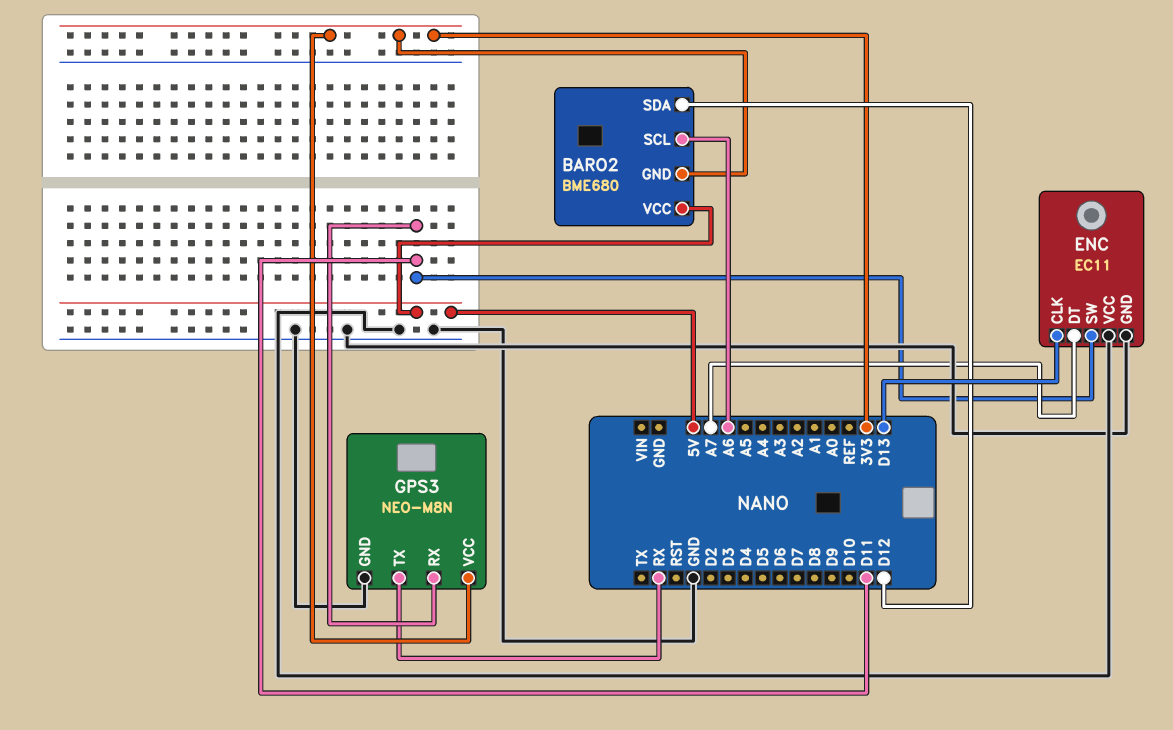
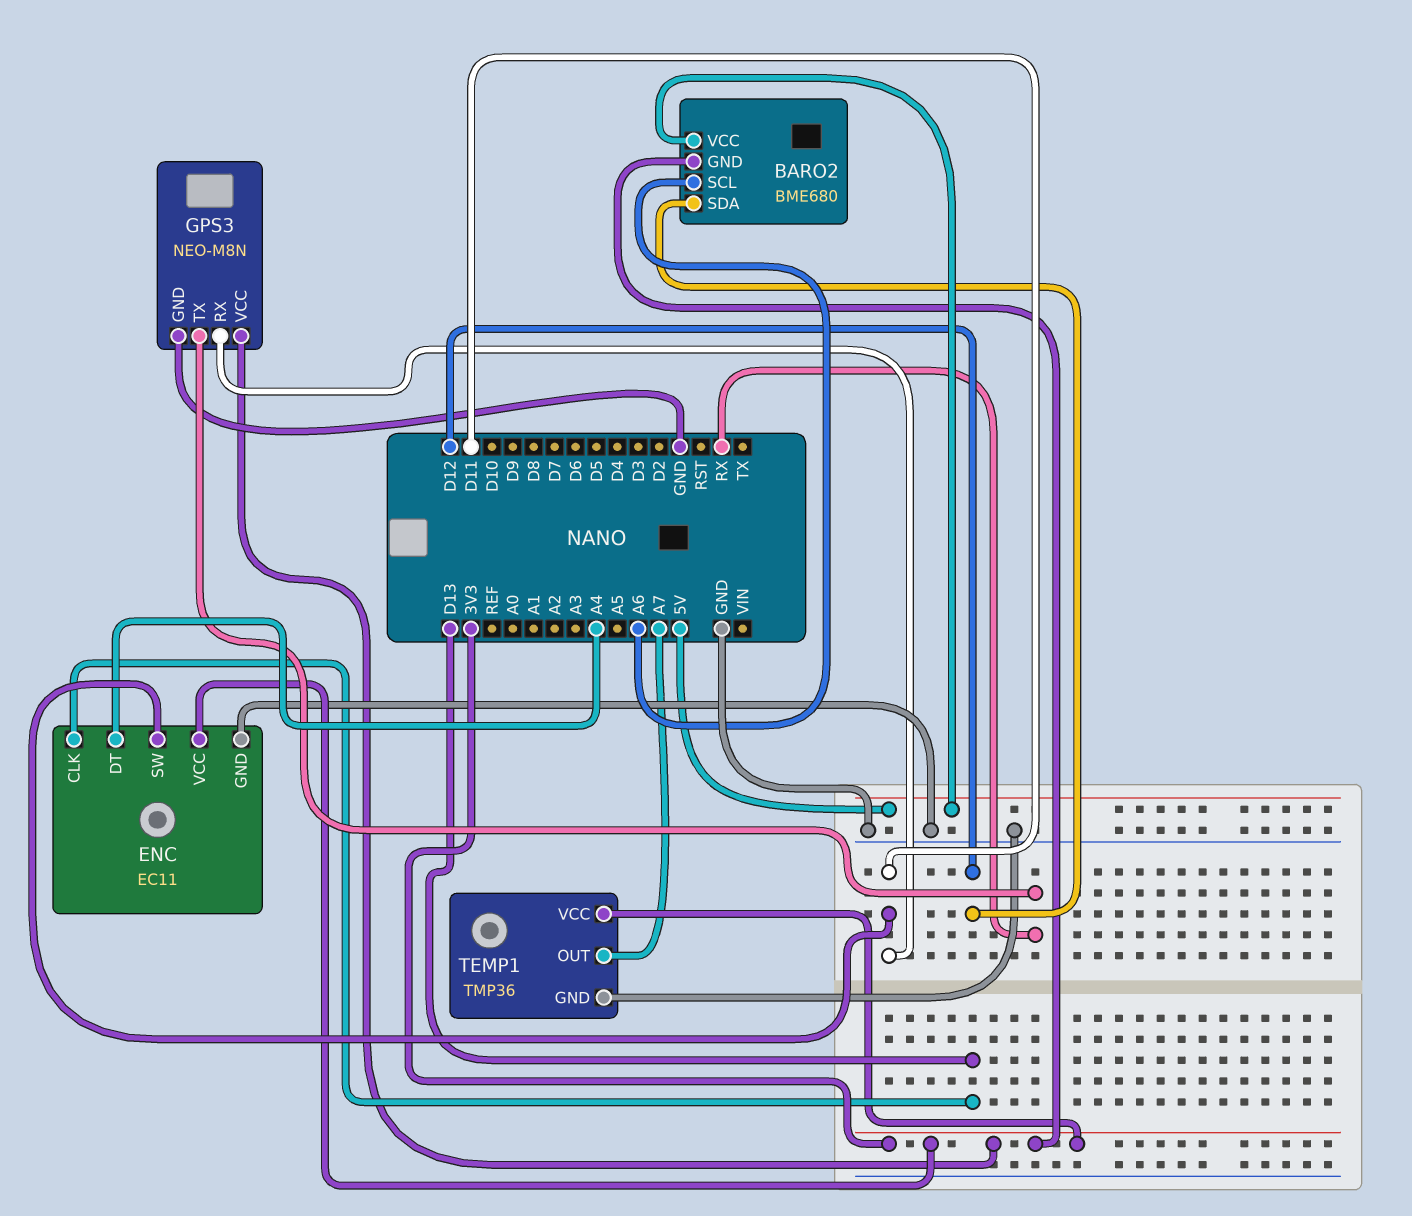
ENC pin DT: A7 -> A4
ENC pin VCC: GND -> 3V3
TEMP1: none -> TMP36
TEMP1 pin GND: none -> GND
TEMP1 pin OUT: none -> A7
TEMP1 pin VCC: none -> 3V3

